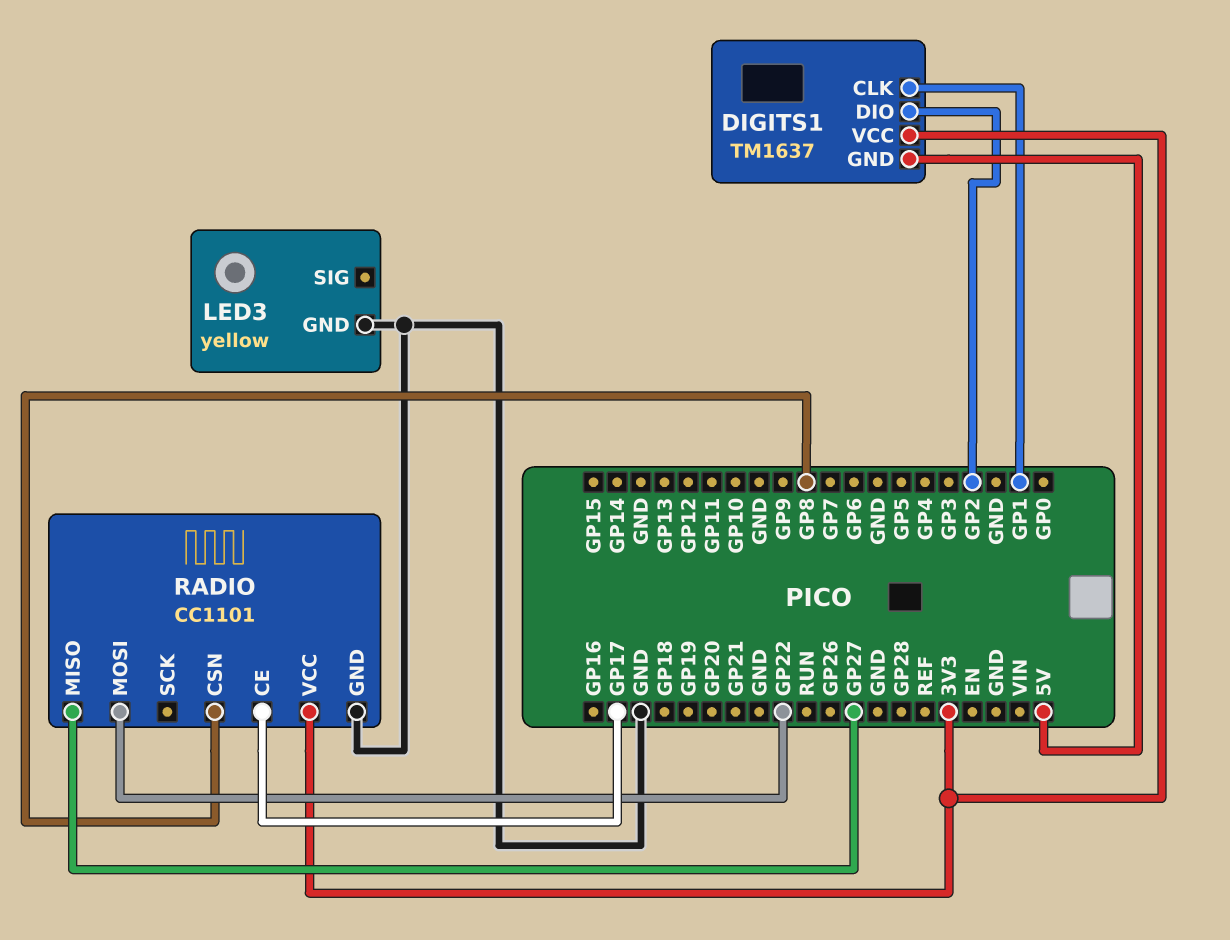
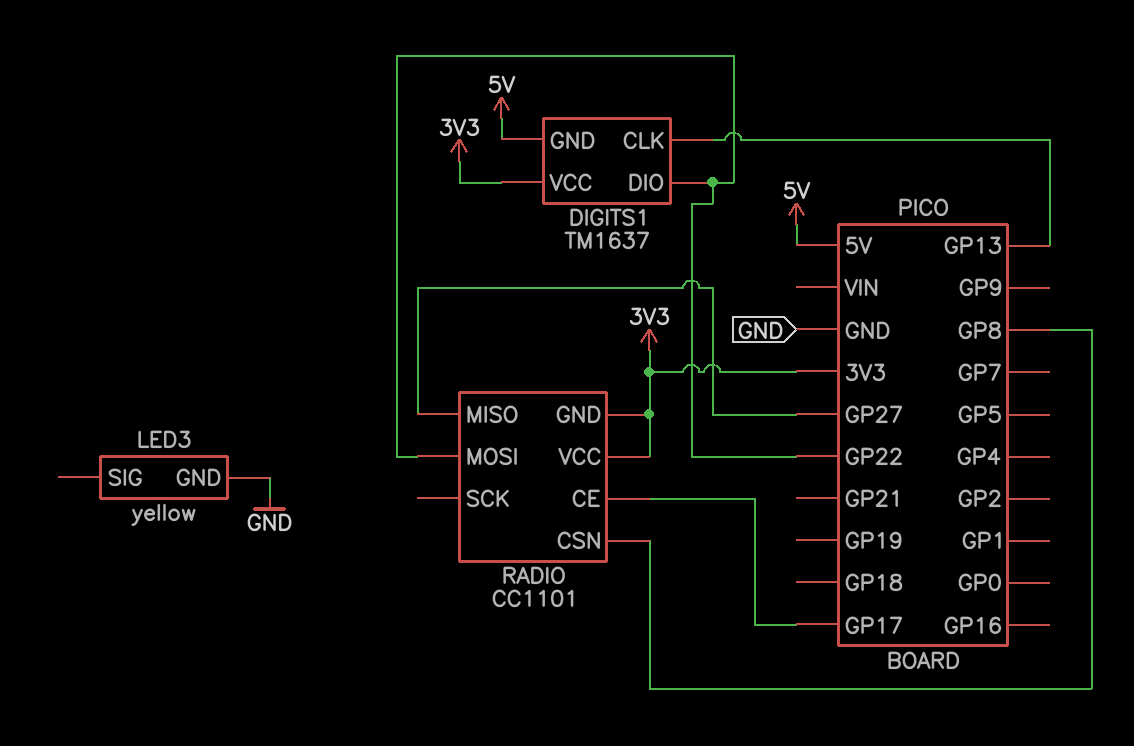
DIGITS1 pin CLK: GP1 -> GP13
DIGITS1 pin DIO: GP2 -> GP22
RADIO pin GND: GND -> 3V3

